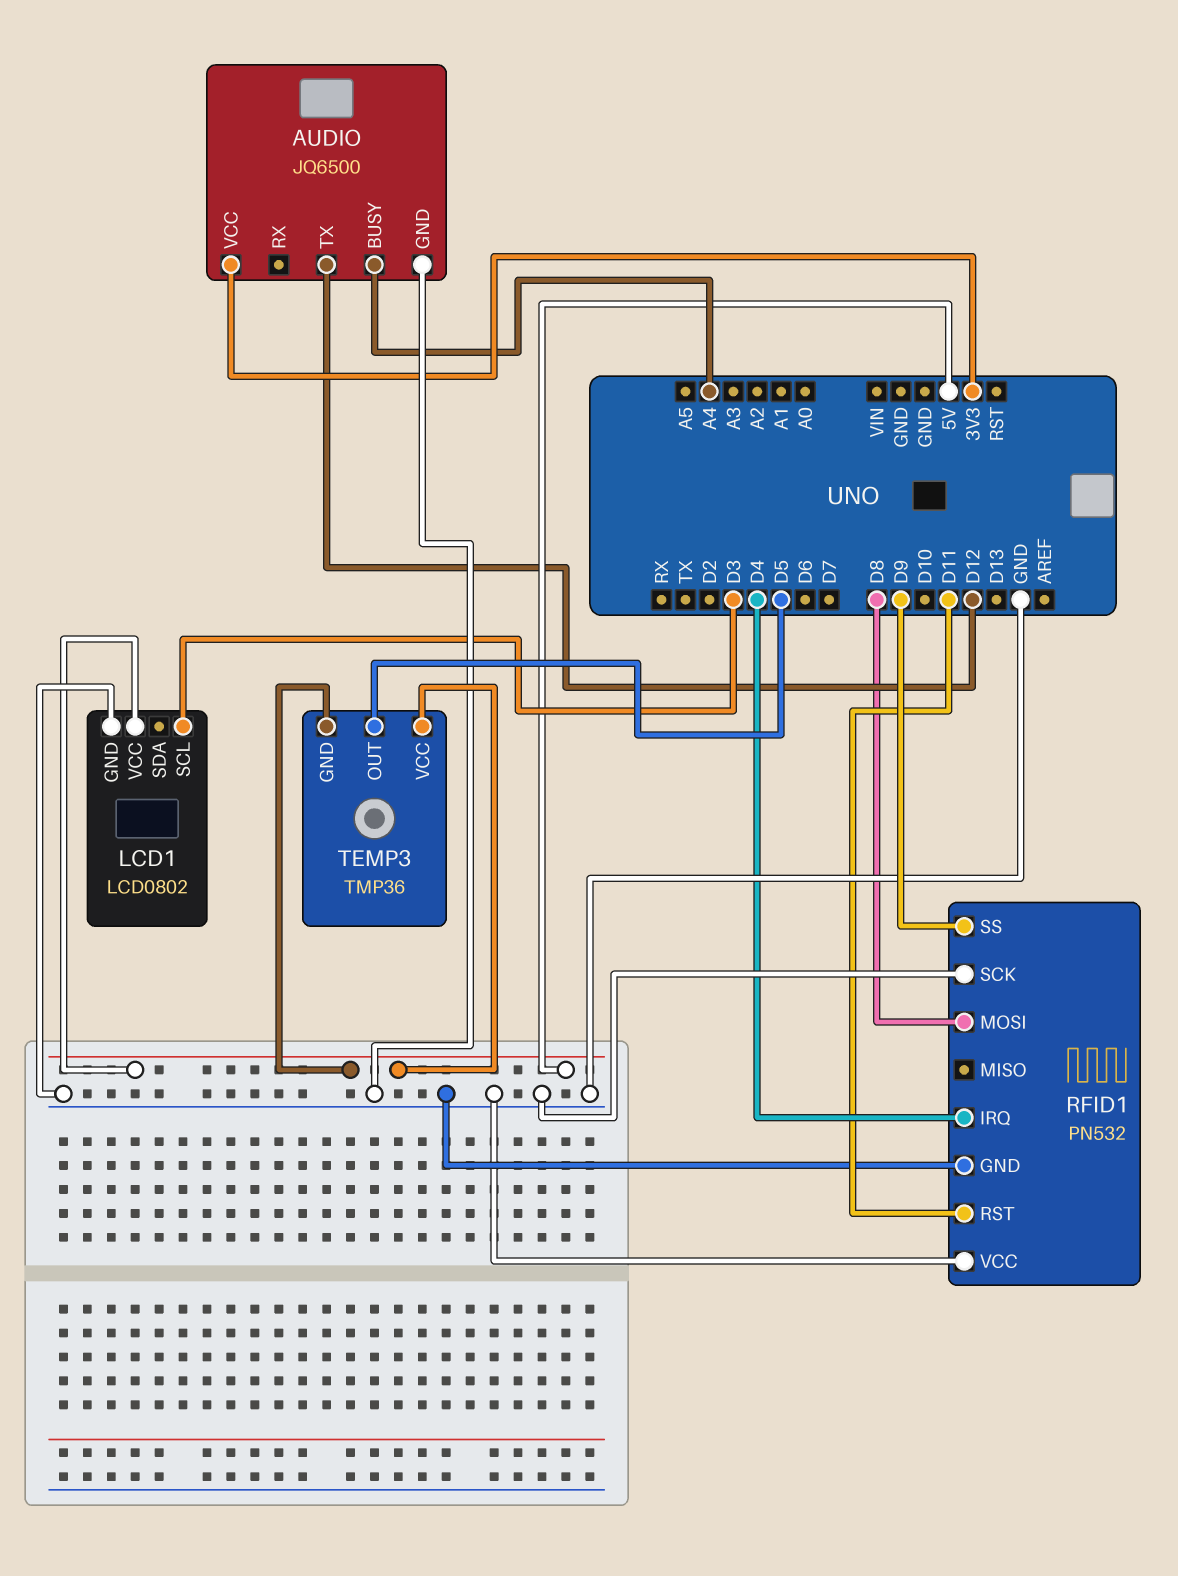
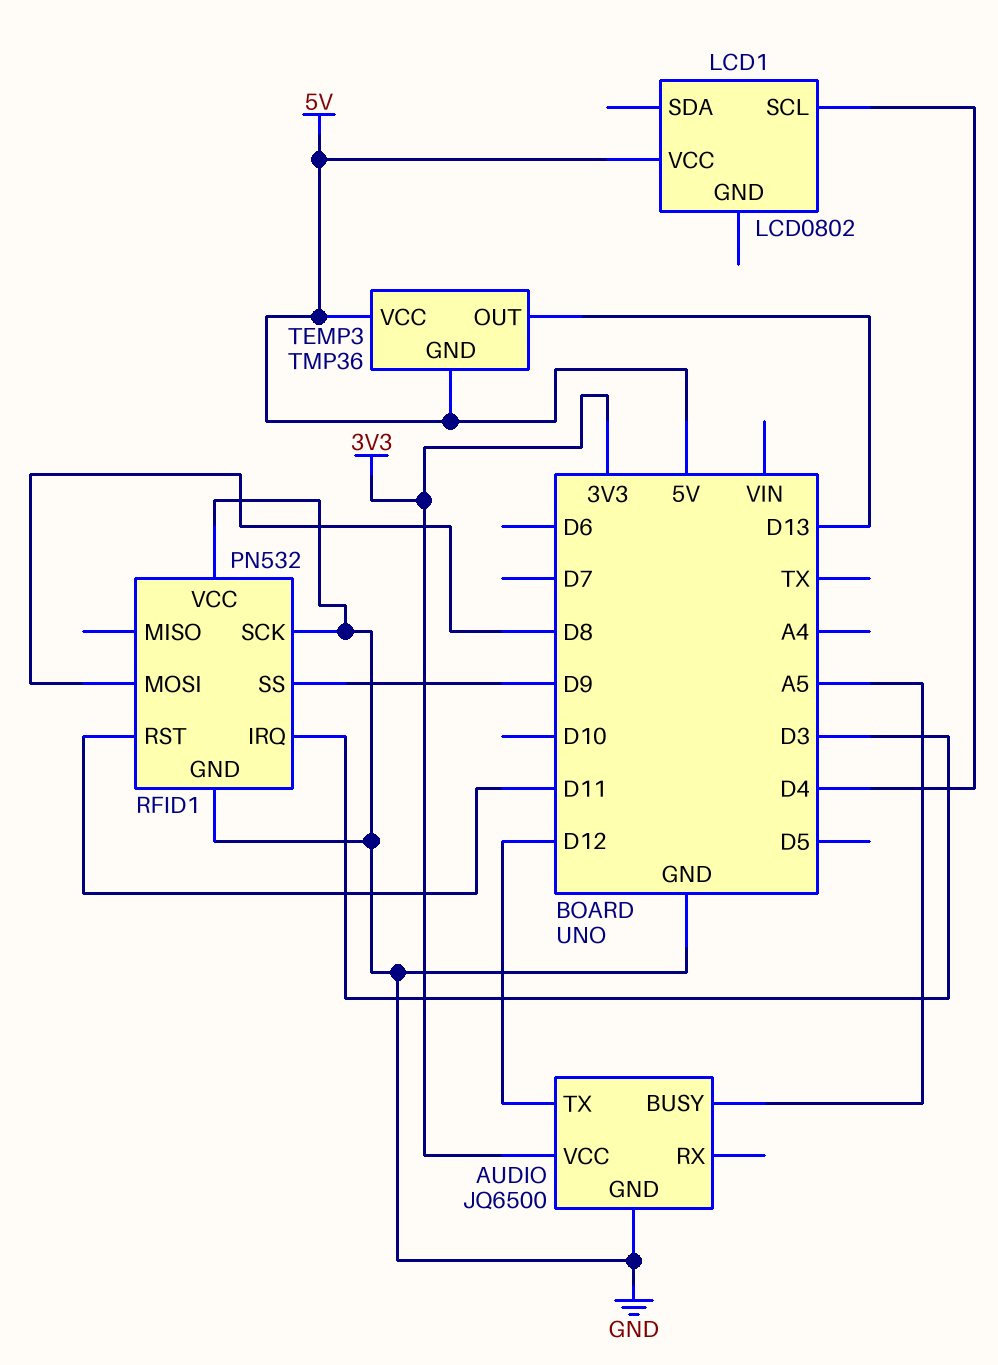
AUDIO pin BUSY: A4 -> A5
LCD1 pin GND: GND -> none
LCD1 pin SCL: D3 -> D4
RFID1 pin IRQ: D4 -> D3
TEMP3 pin OUT: D5 -> D13

